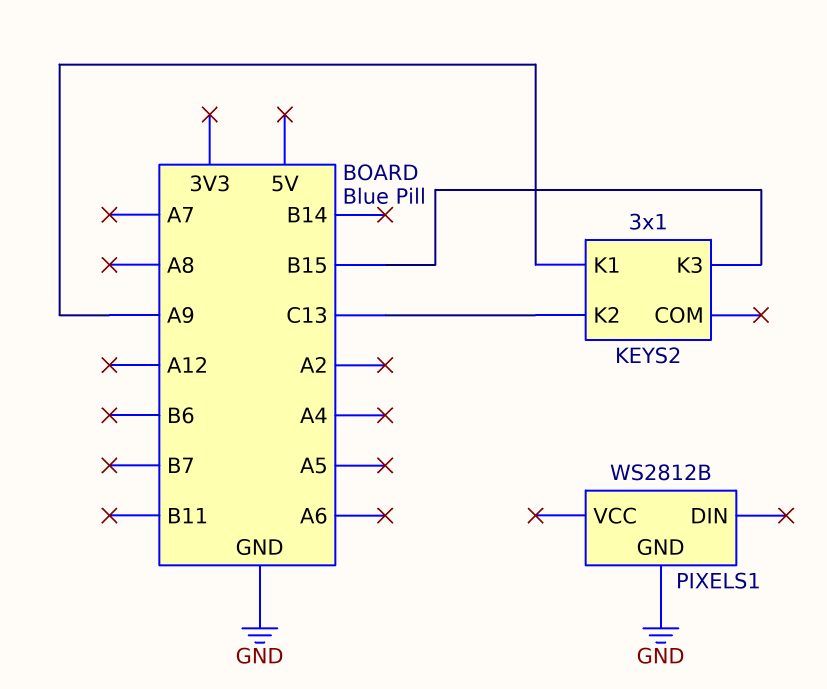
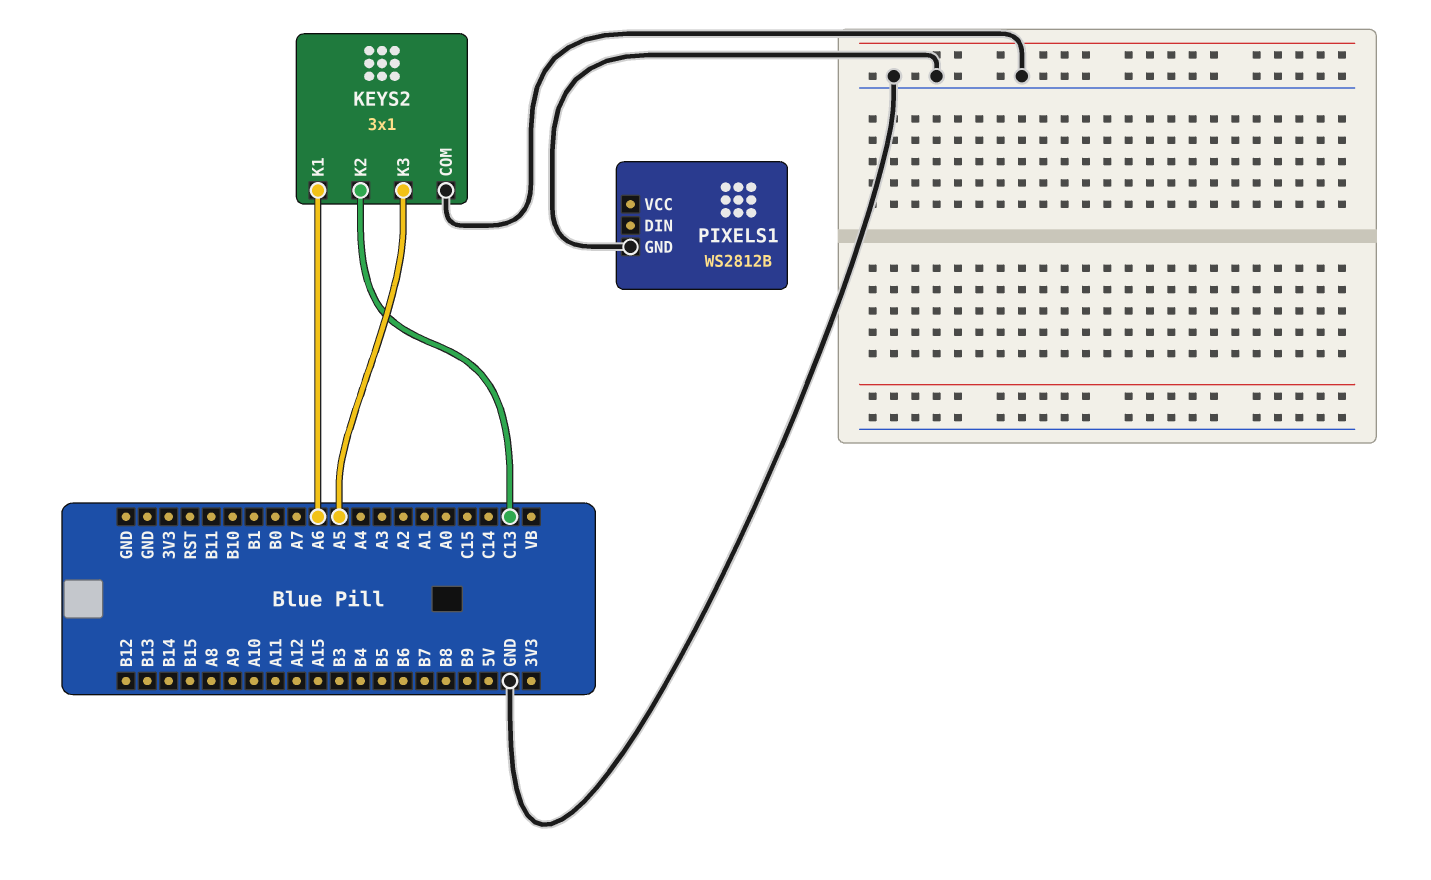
KEYS2 pin COM: none -> GND
KEYS2 pin K1: A9 -> A6
KEYS2 pin K3: B15 -> A5

